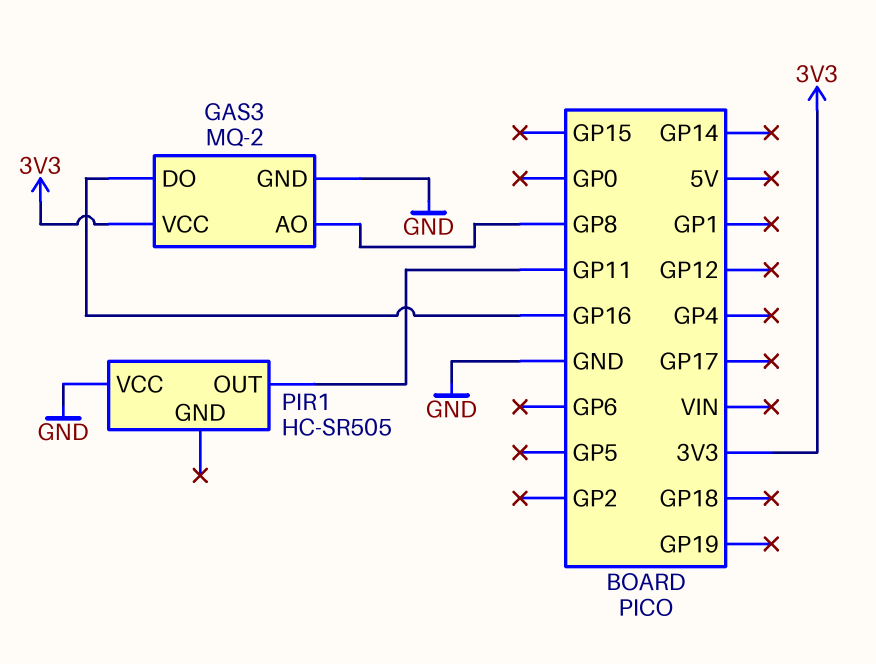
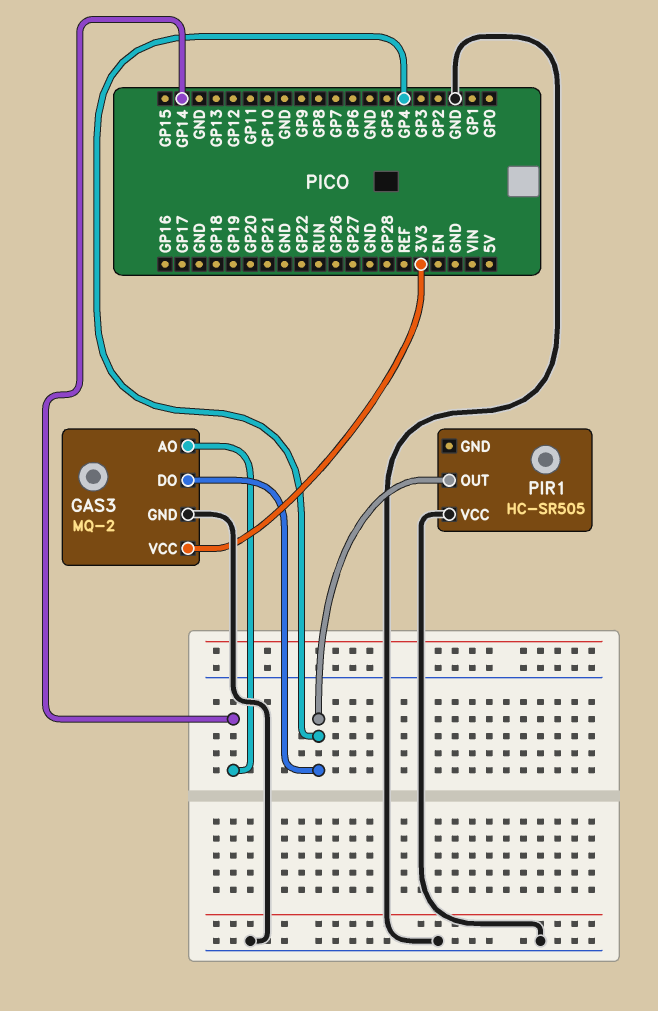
GAS3 pin AO: GP8 -> GP14
GAS3 pin DO: GP16 -> GP4
PIR1 pin OUT: GP11 -> GP4

